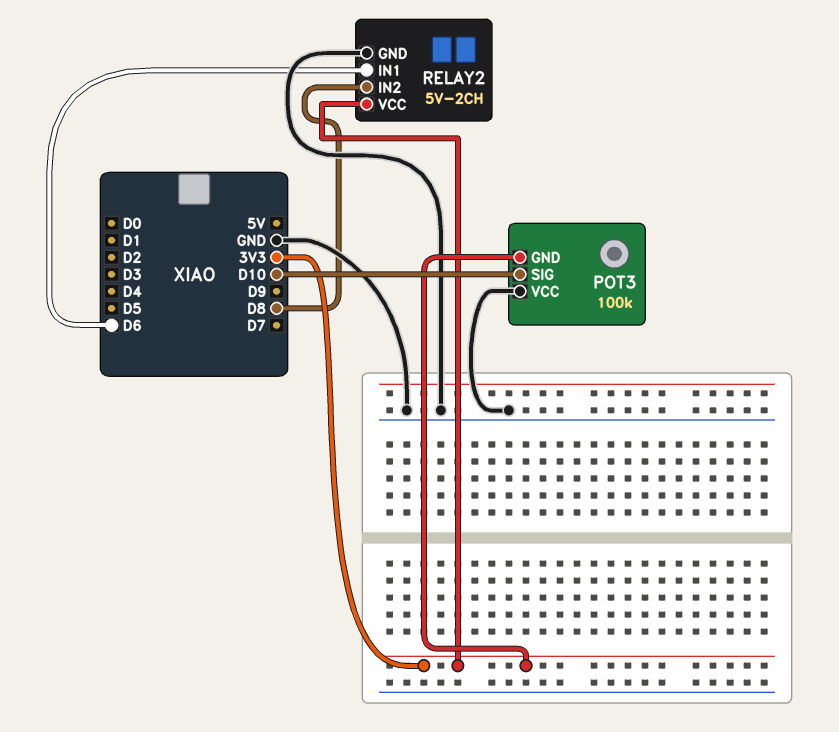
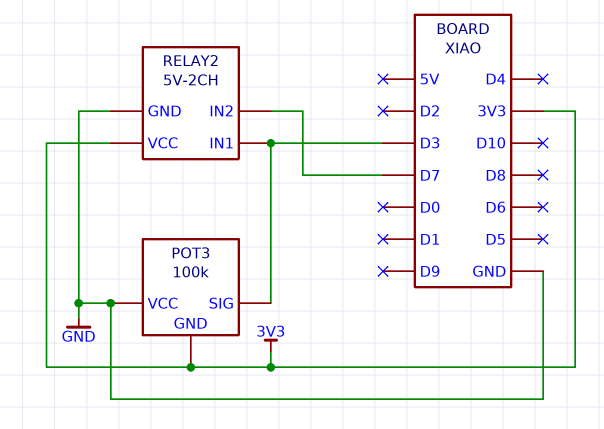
POT3 pin SIG: D10 -> D3
RELAY2 pin IN1: D6 -> D3
RELAY2 pin IN2: D8 -> D7

